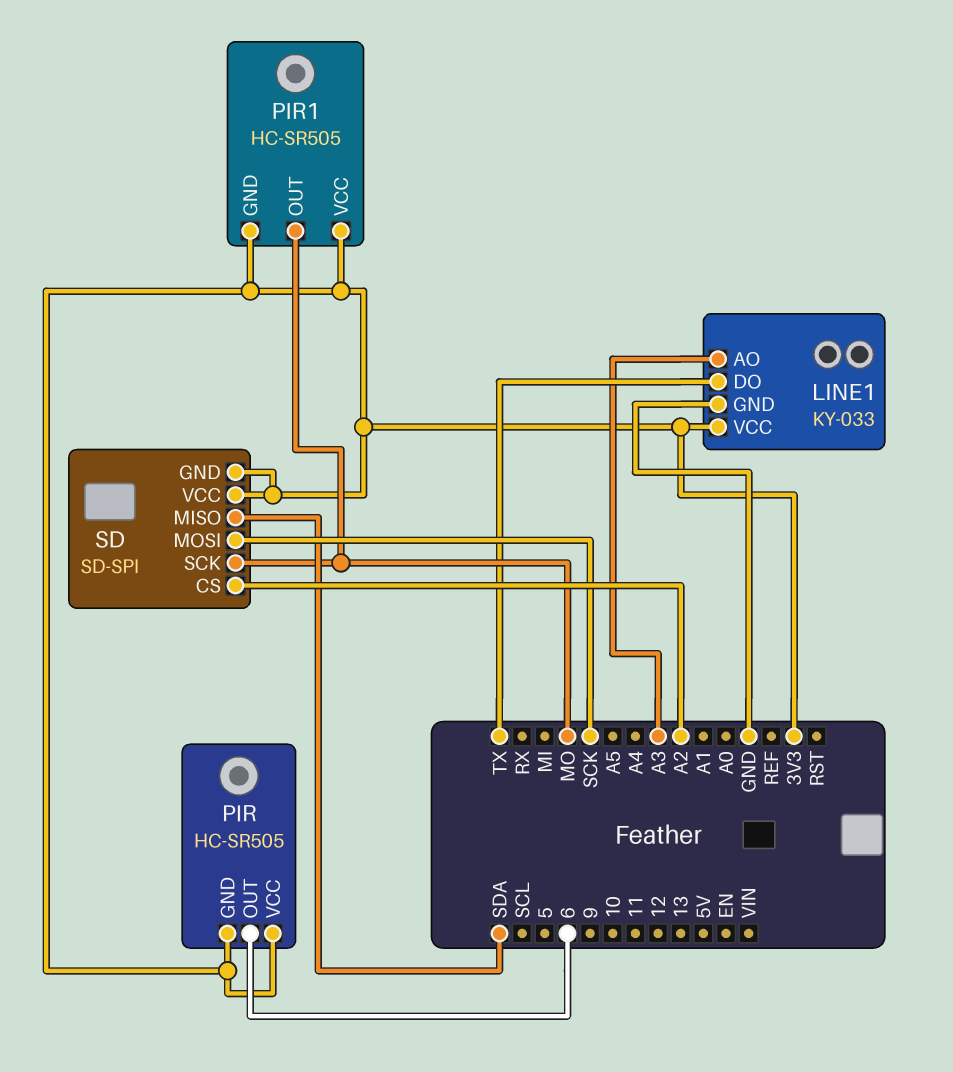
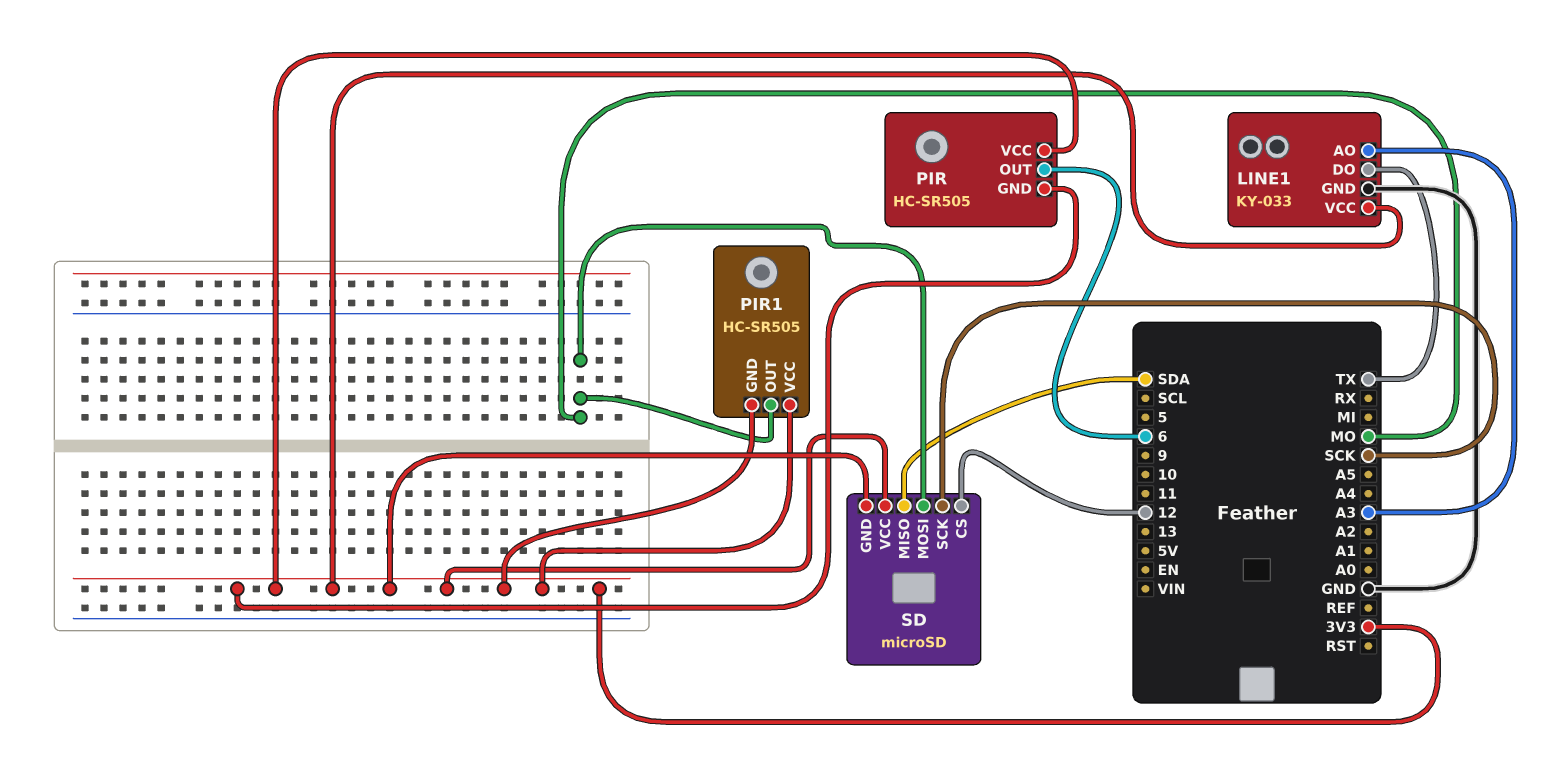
SD: SD-SPI -> microSD
SD pin CS: A2 -> 12
SD pin MOSI: SCK -> MO
SD pin SCK: MO -> SCK

